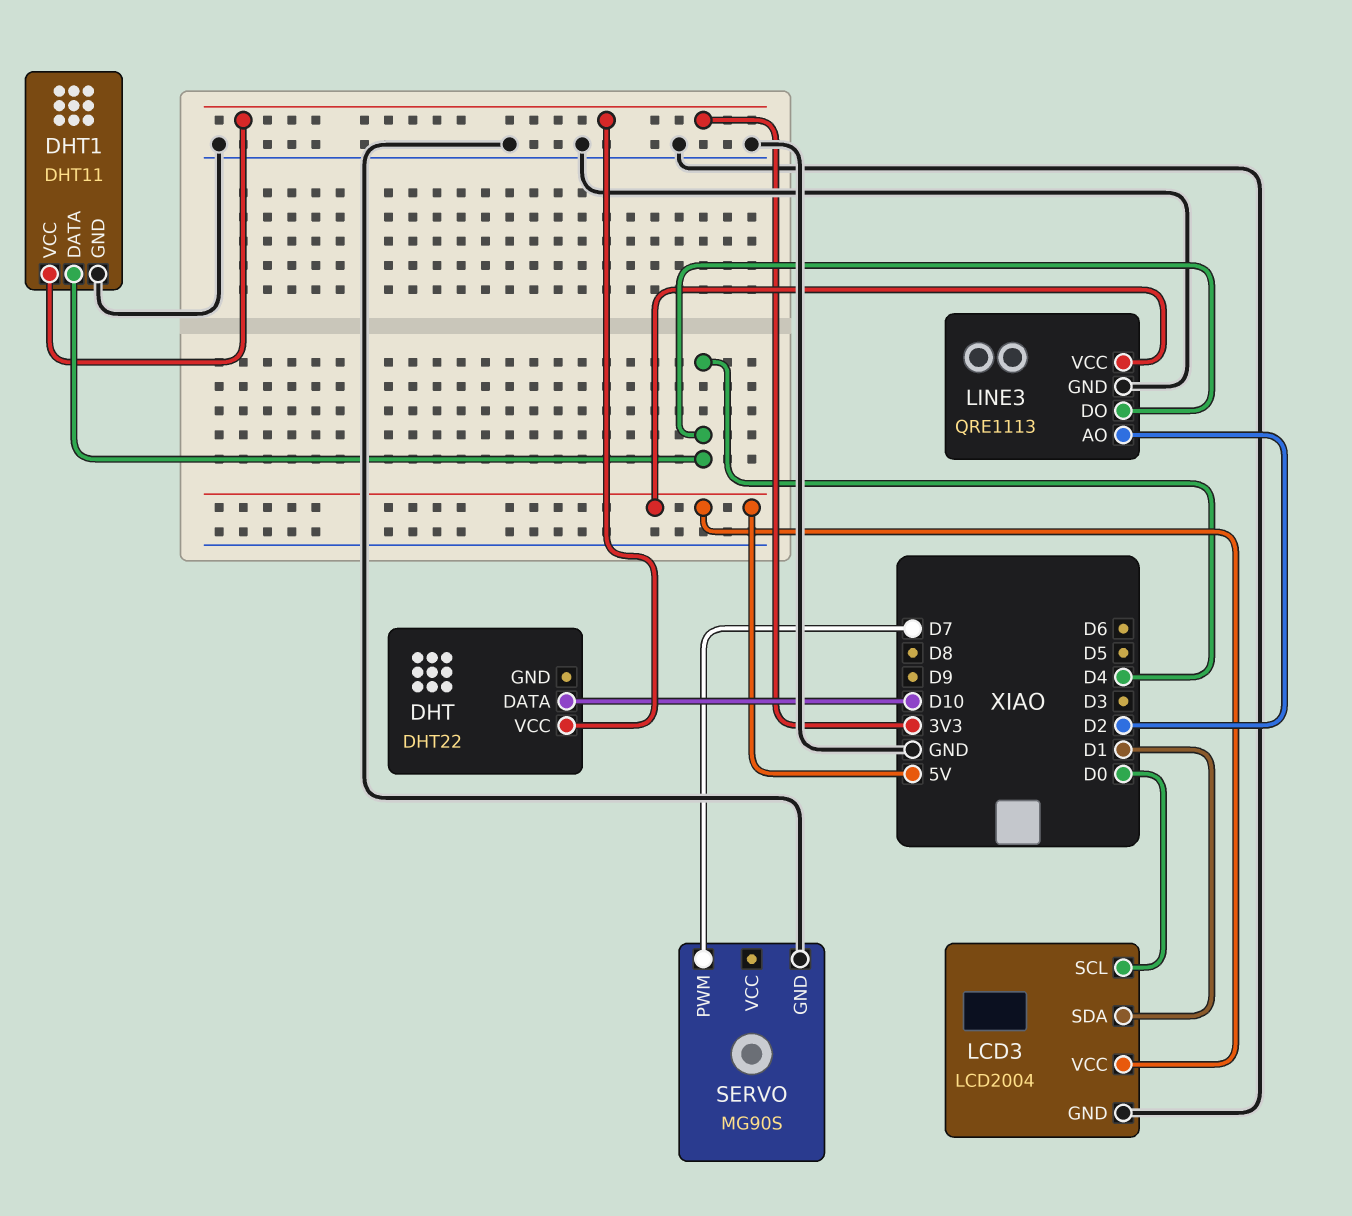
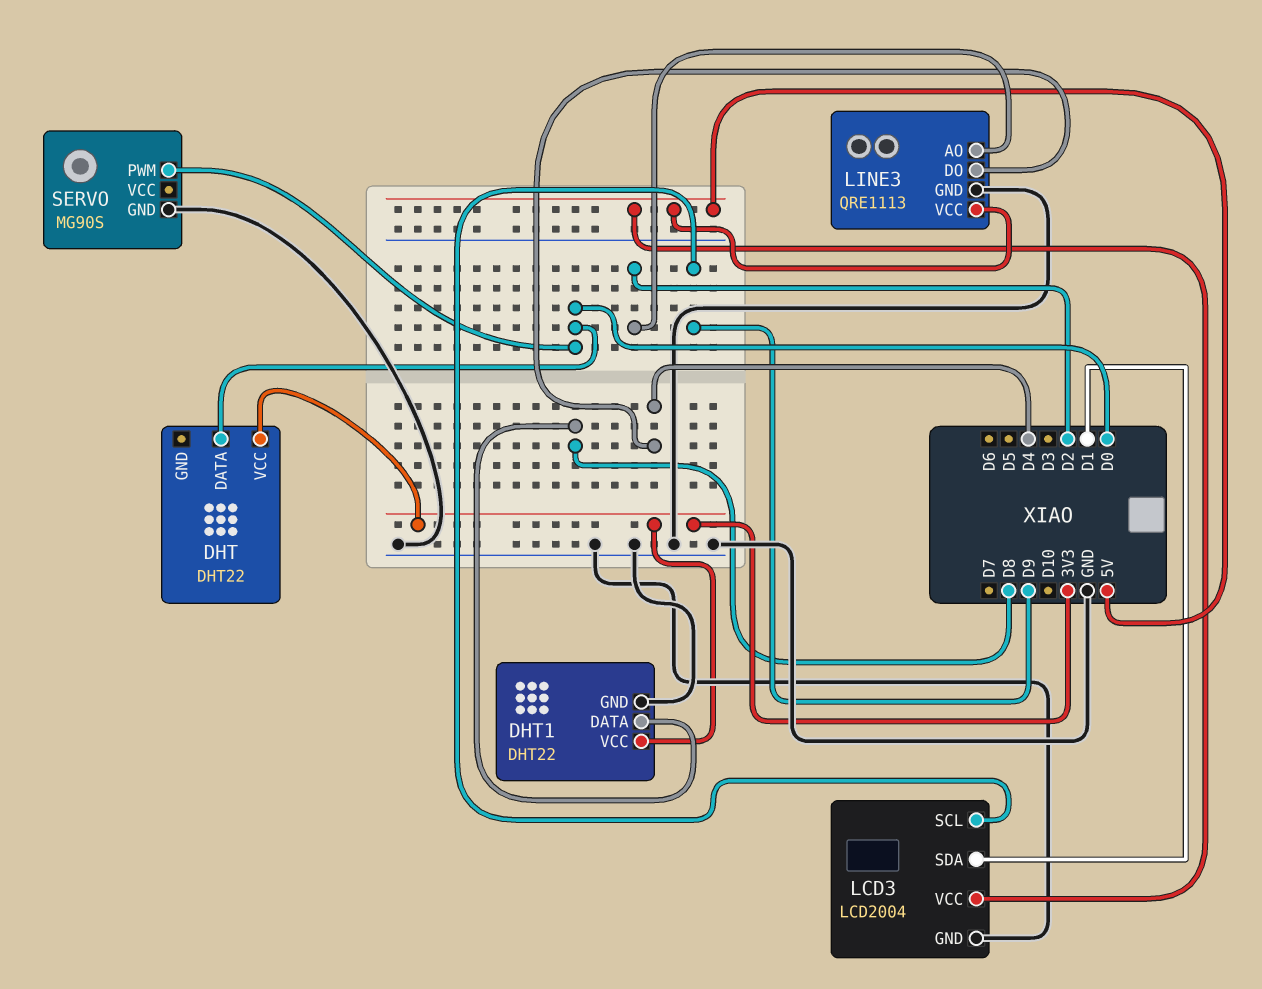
DHT pin DATA: D10 -> D0
DHT1: DHT11 -> DHT22
DHT1 pin DATA: D4 -> D8
LCD3 pin SCL: D0 -> D9
SERVO pin PWM: D7 -> D0

